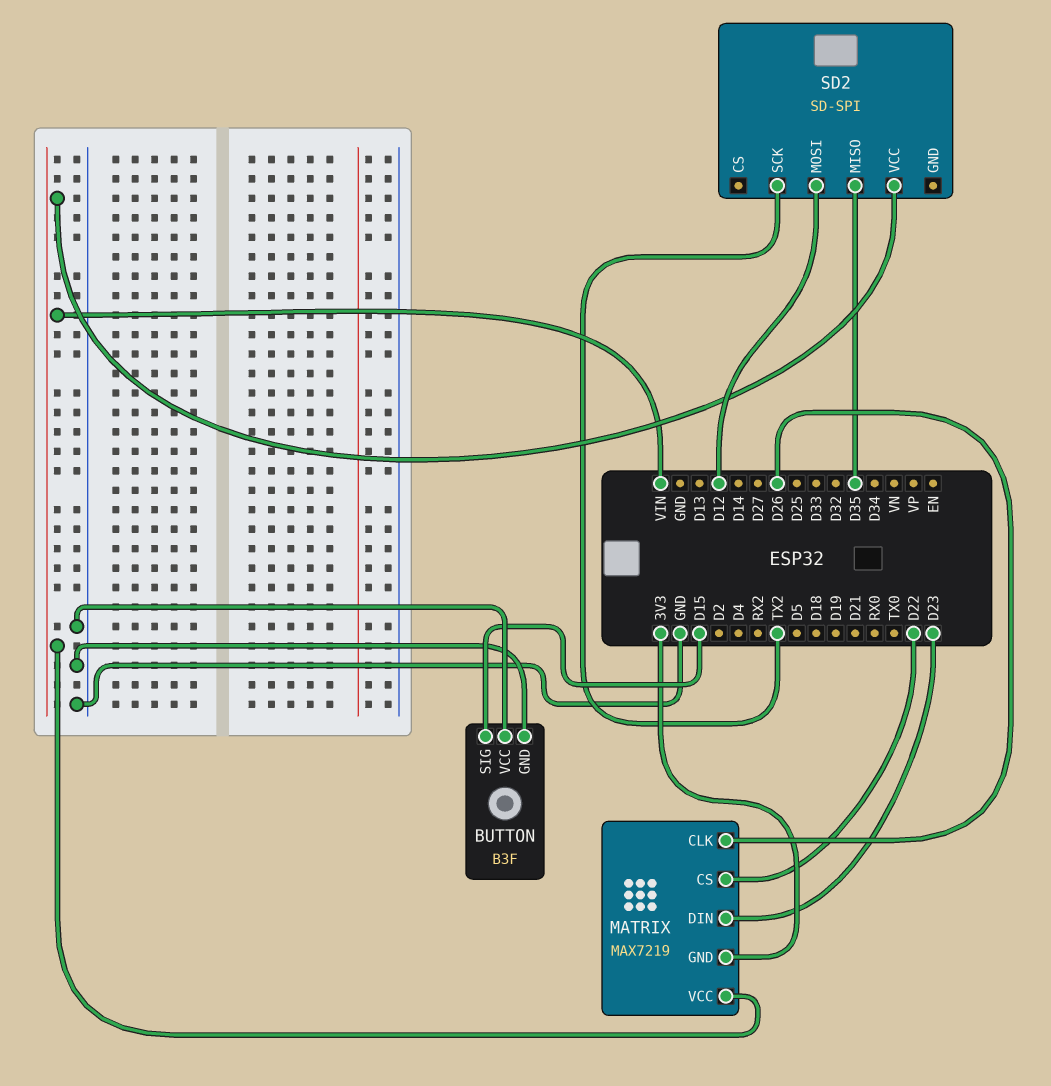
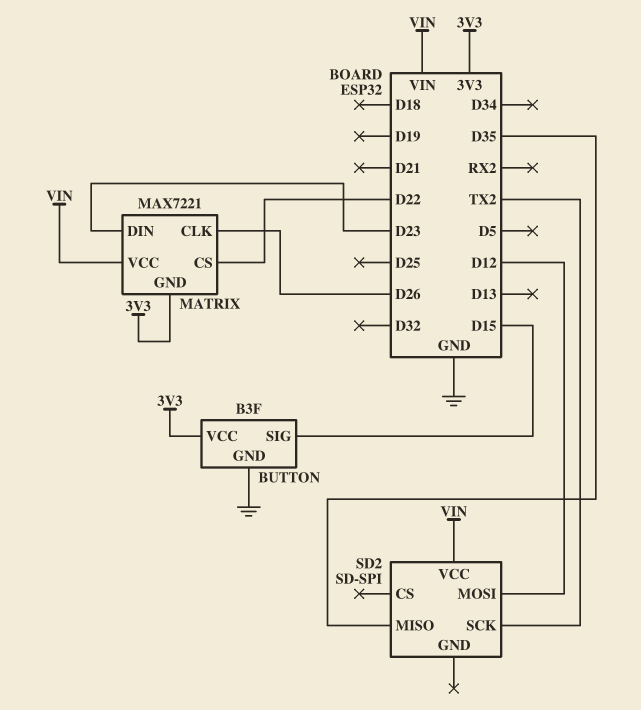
BUTTON pin VCC: GND -> 3V3
MATRIX: MAX7219 -> MAX7221

